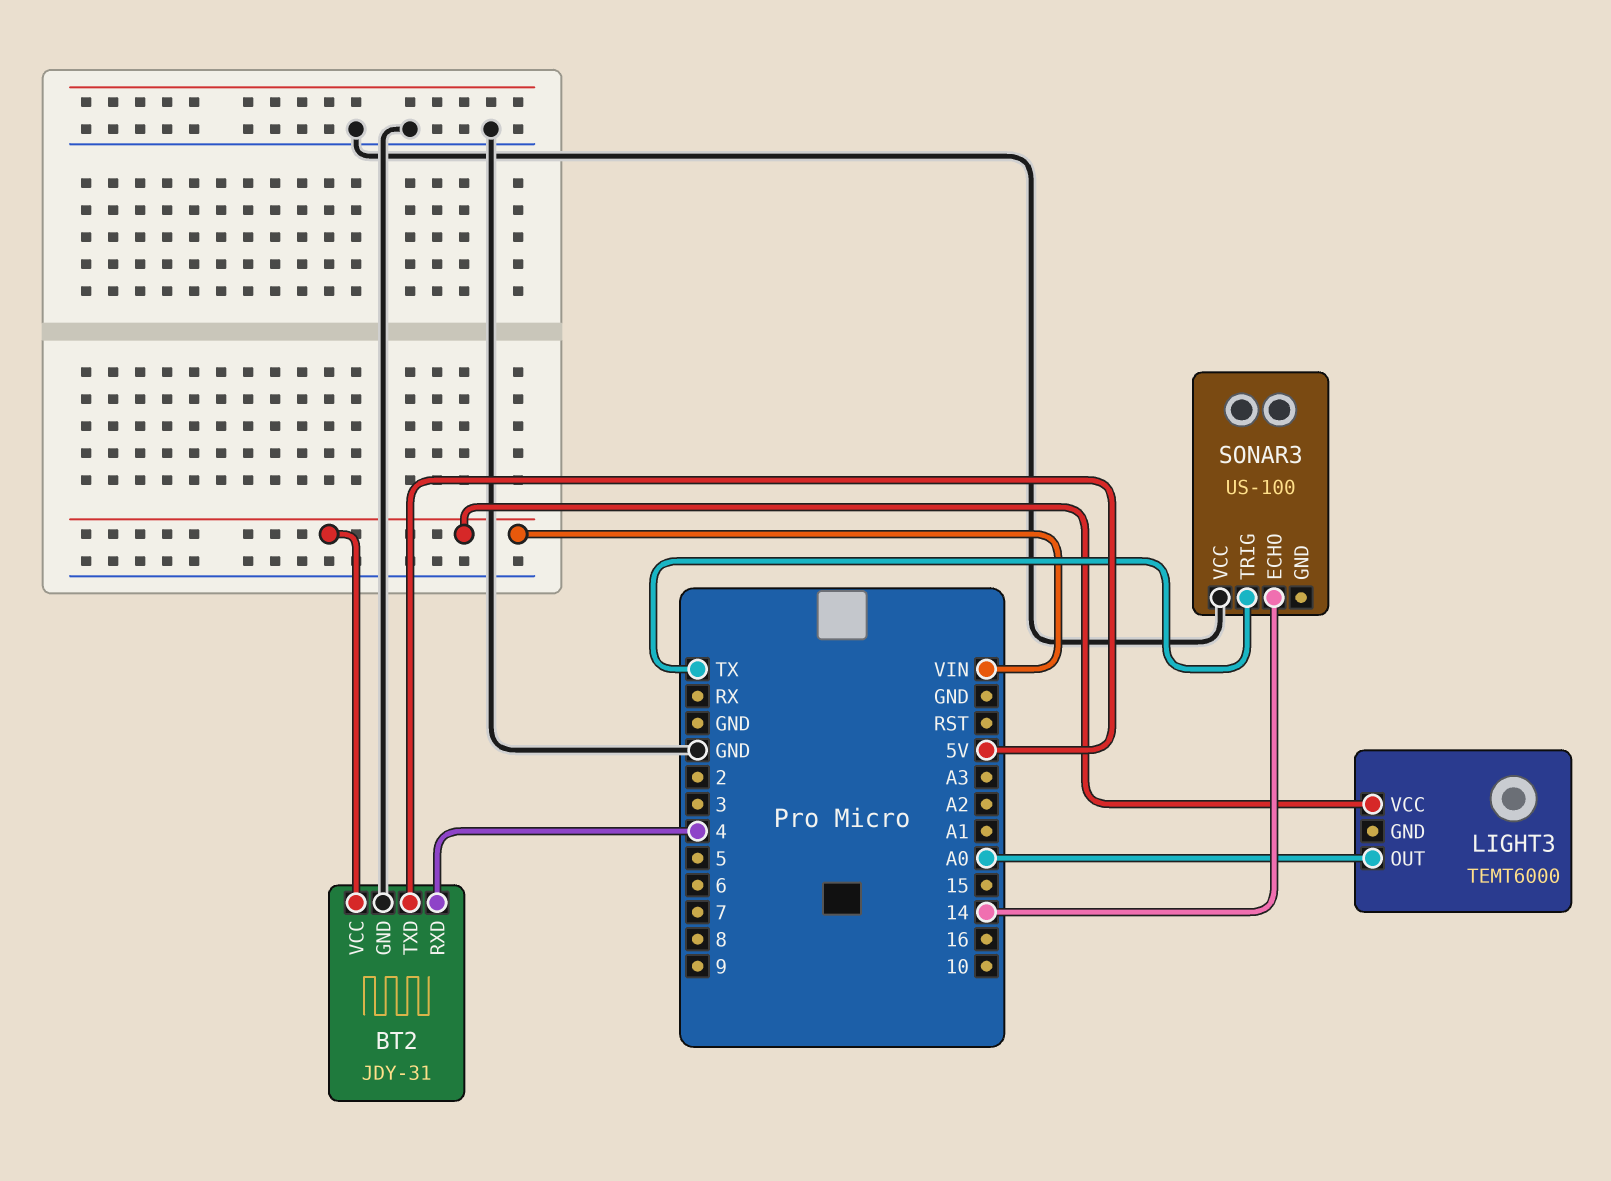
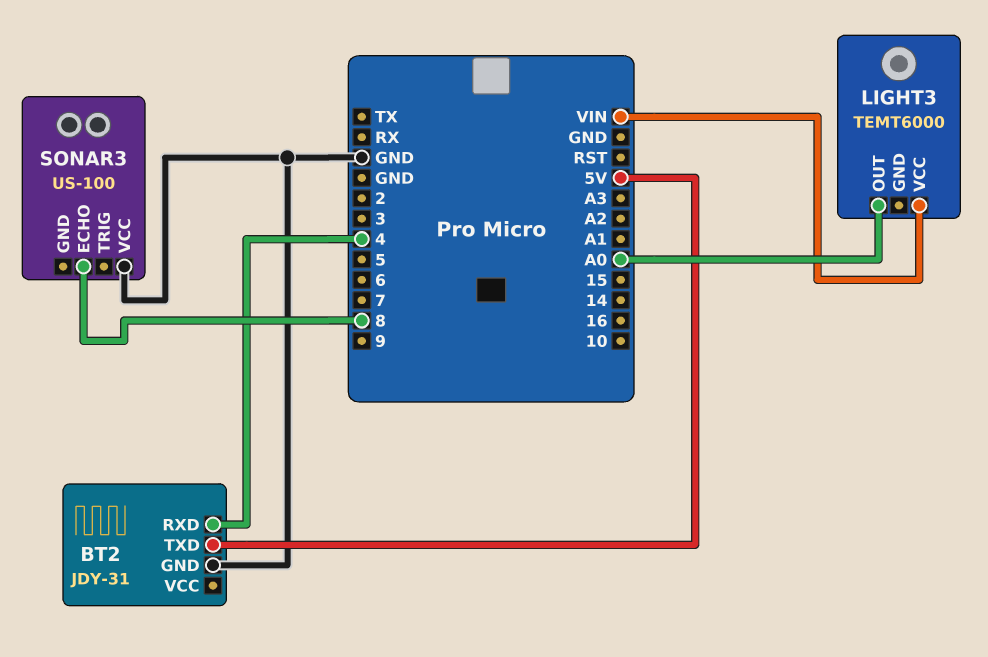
BT2 pin VCC: VIN -> none
SONAR3 pin ECHO: 14 -> 8
SONAR3 pin TRIG: TX -> none

